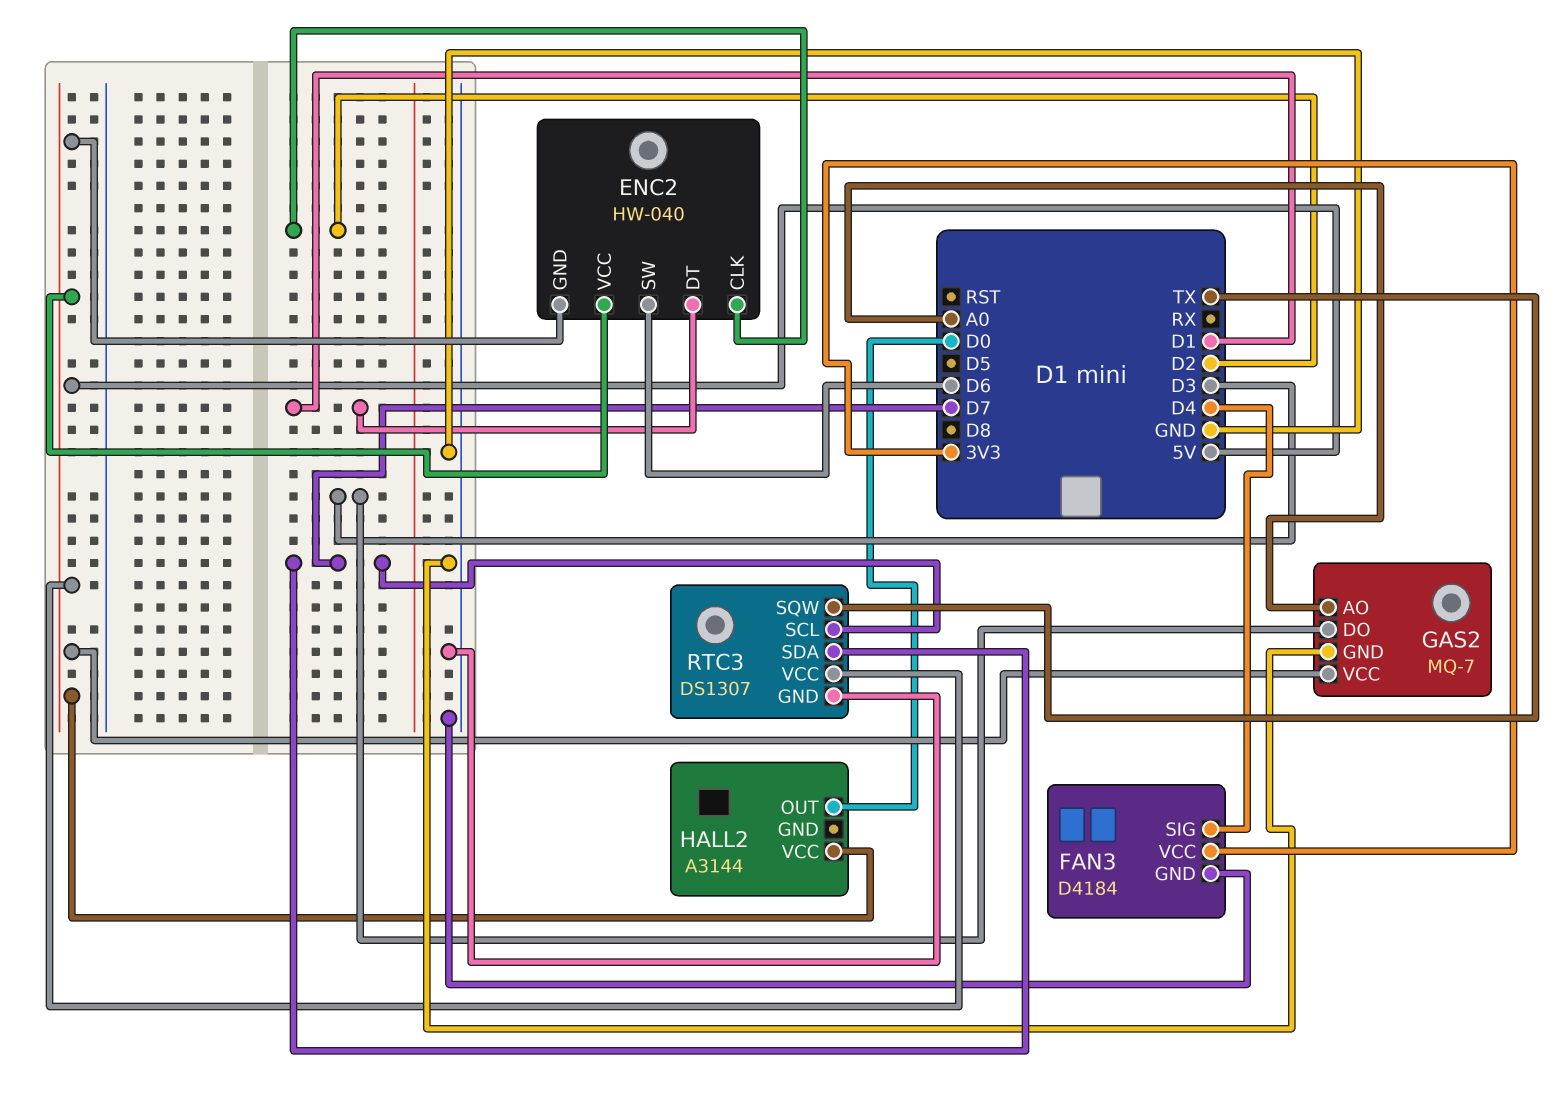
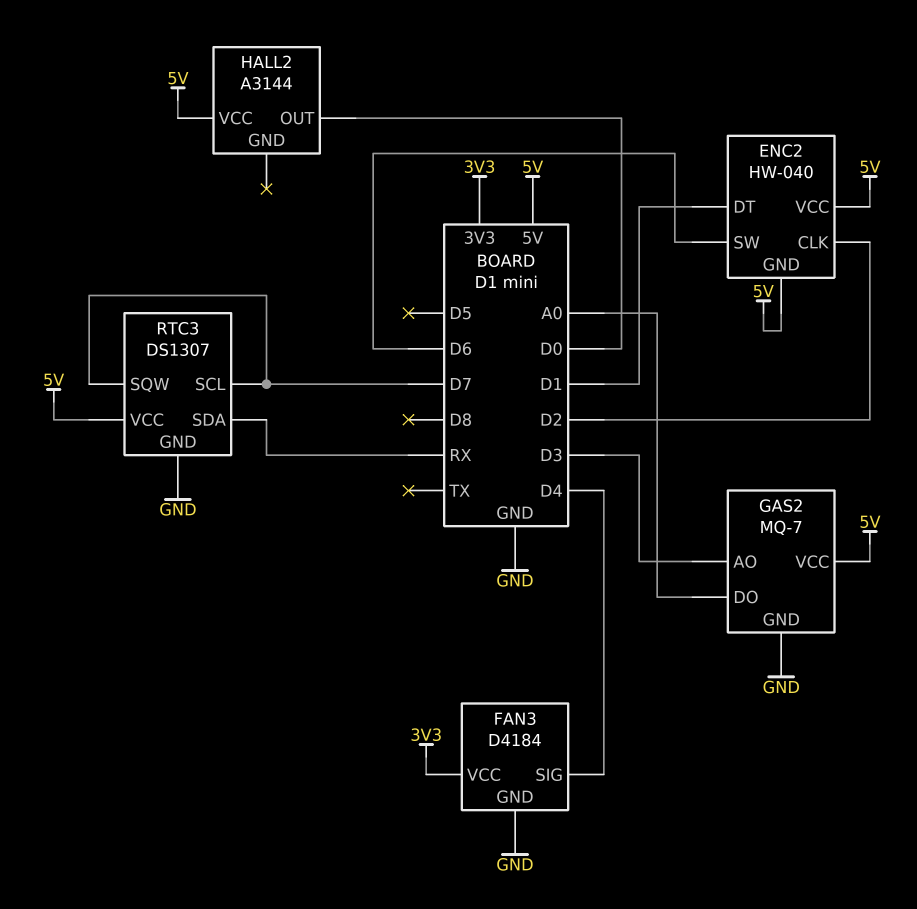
GAS2 pin AO: A0 -> D3
GAS2 pin DO: D3 -> A0
RTC3 pin SDA: D7 -> RX
RTC3 pin SQW: TX -> D7

